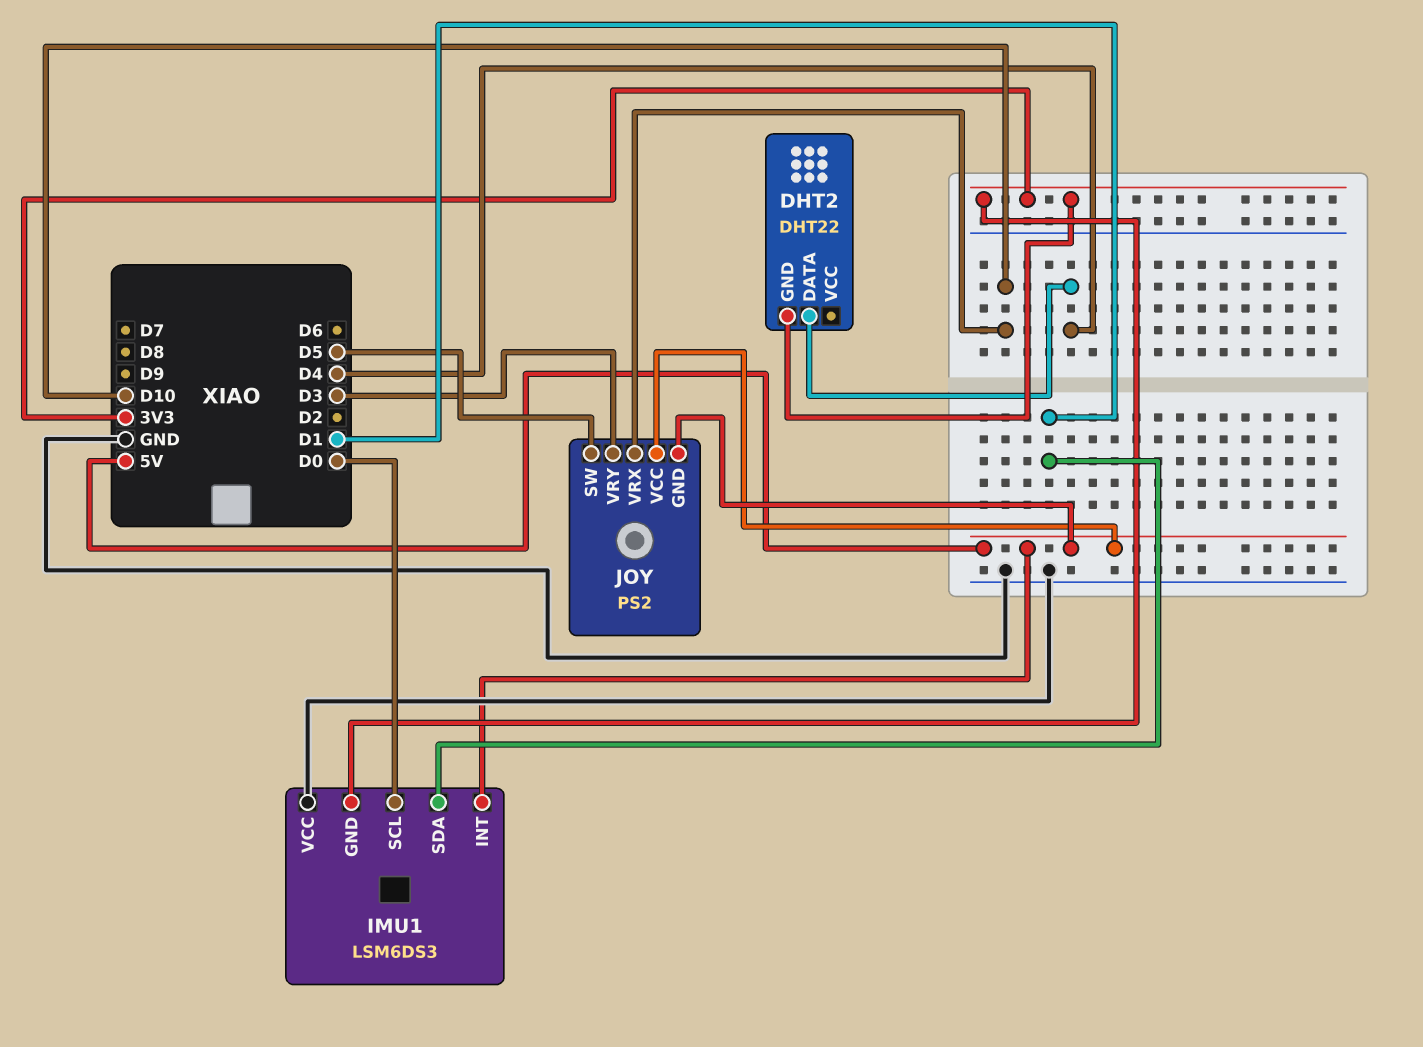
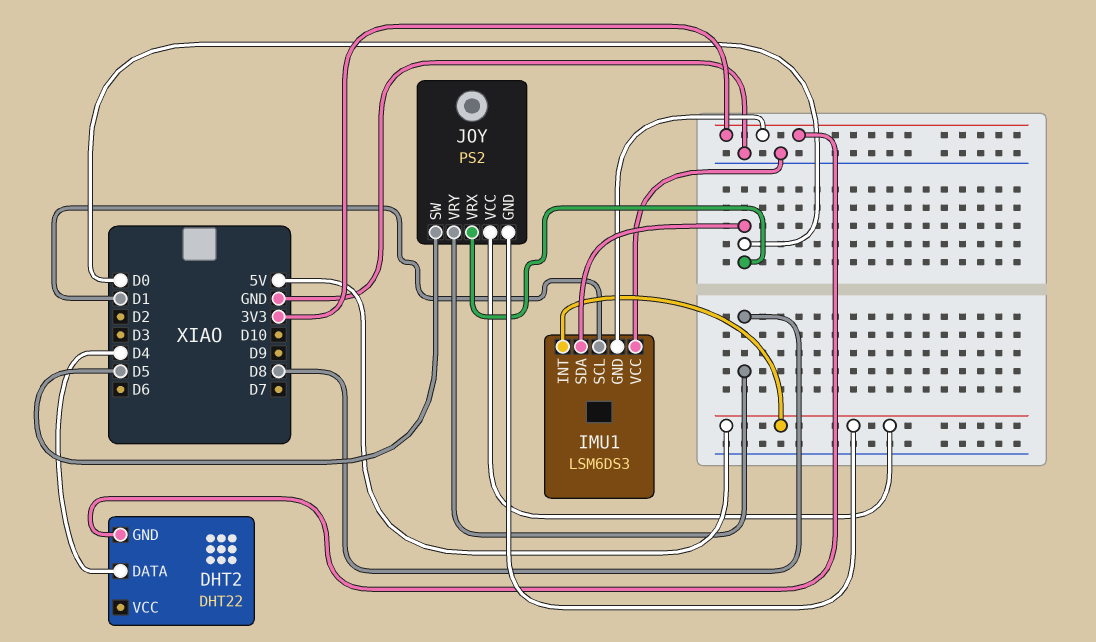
IMU1 pin SCL: D0 -> D1
IMU1 pin SDA: D1 -> D0
JOY pin VRX: D10 -> D0
JOY pin VRY: D3 -> D8

